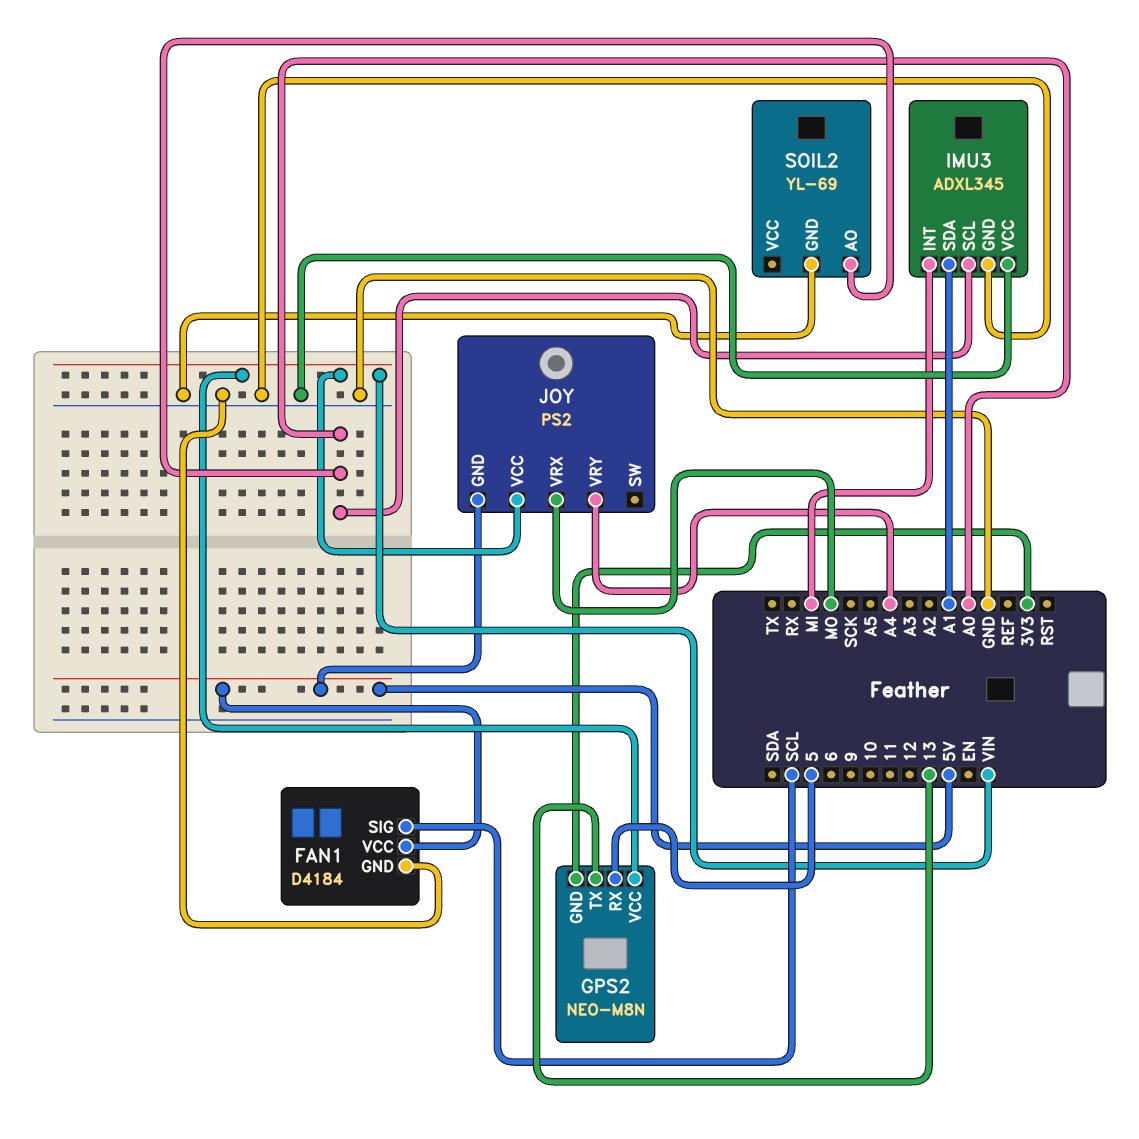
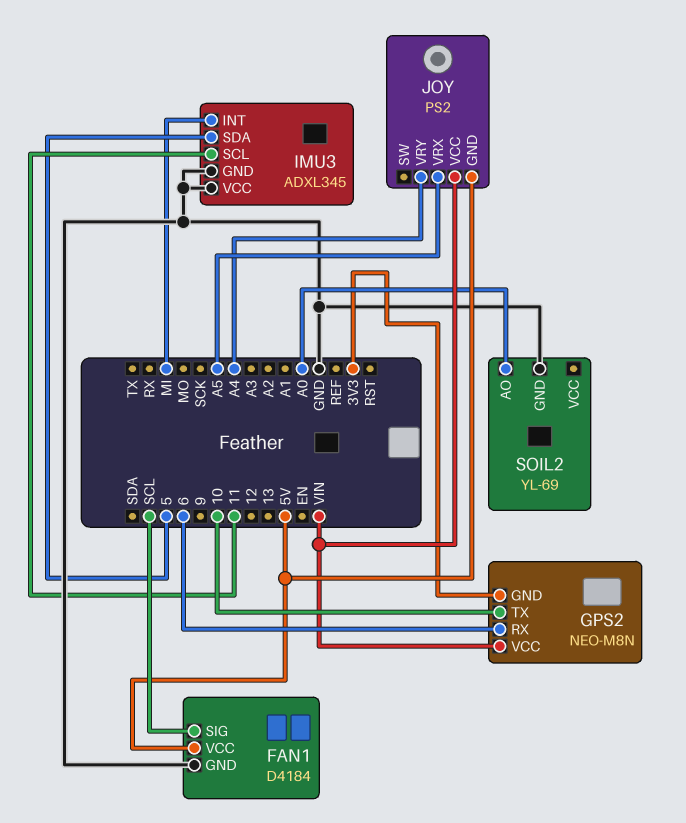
GPS2 pin RX: 5 -> 6
GPS2 pin TX: 13 -> 10
IMU3 pin SCL: A0 -> 11
IMU3 pin SDA: A1 -> 5
JOY pin VRX: MO -> A5

